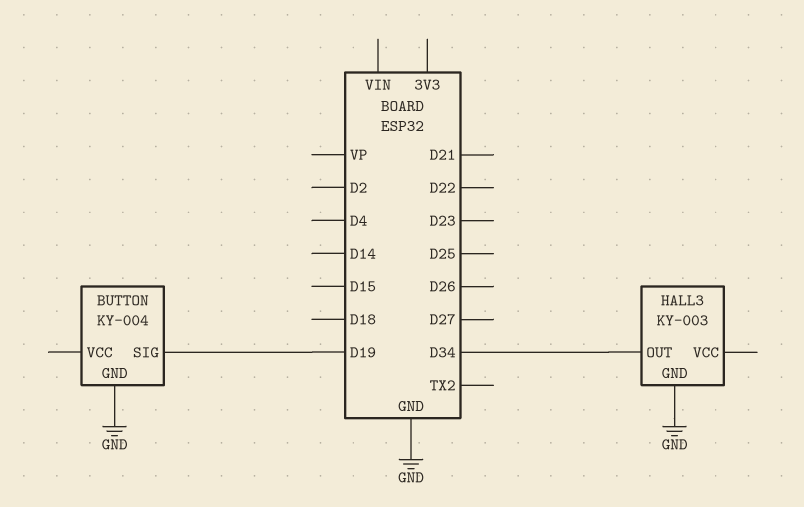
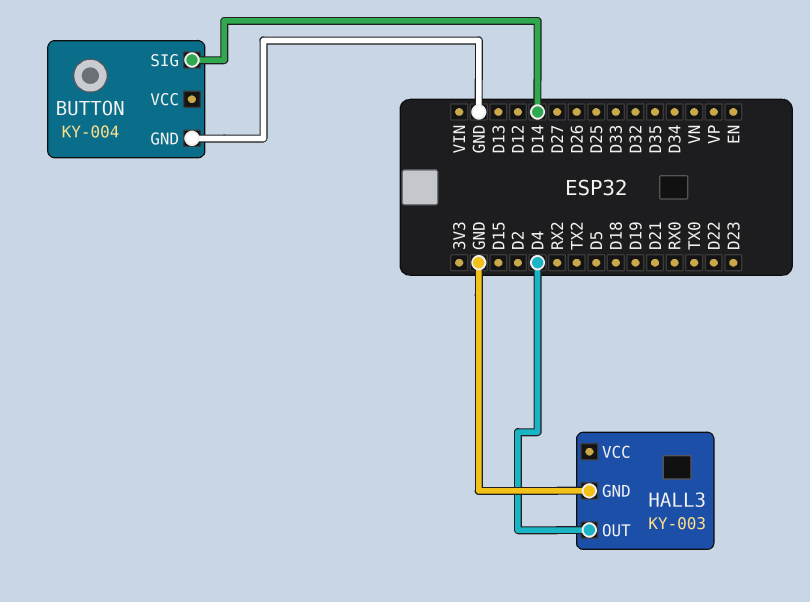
BUTTON pin SIG: D19 -> D14
HALL3 pin OUT: D34 -> D4

